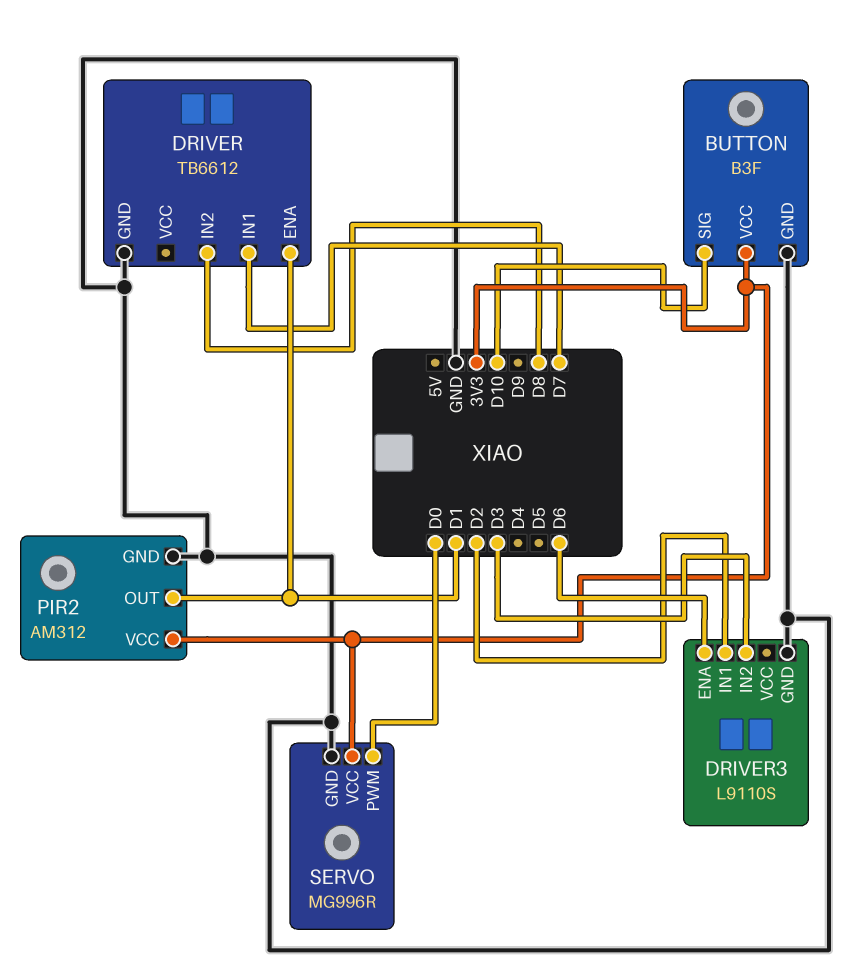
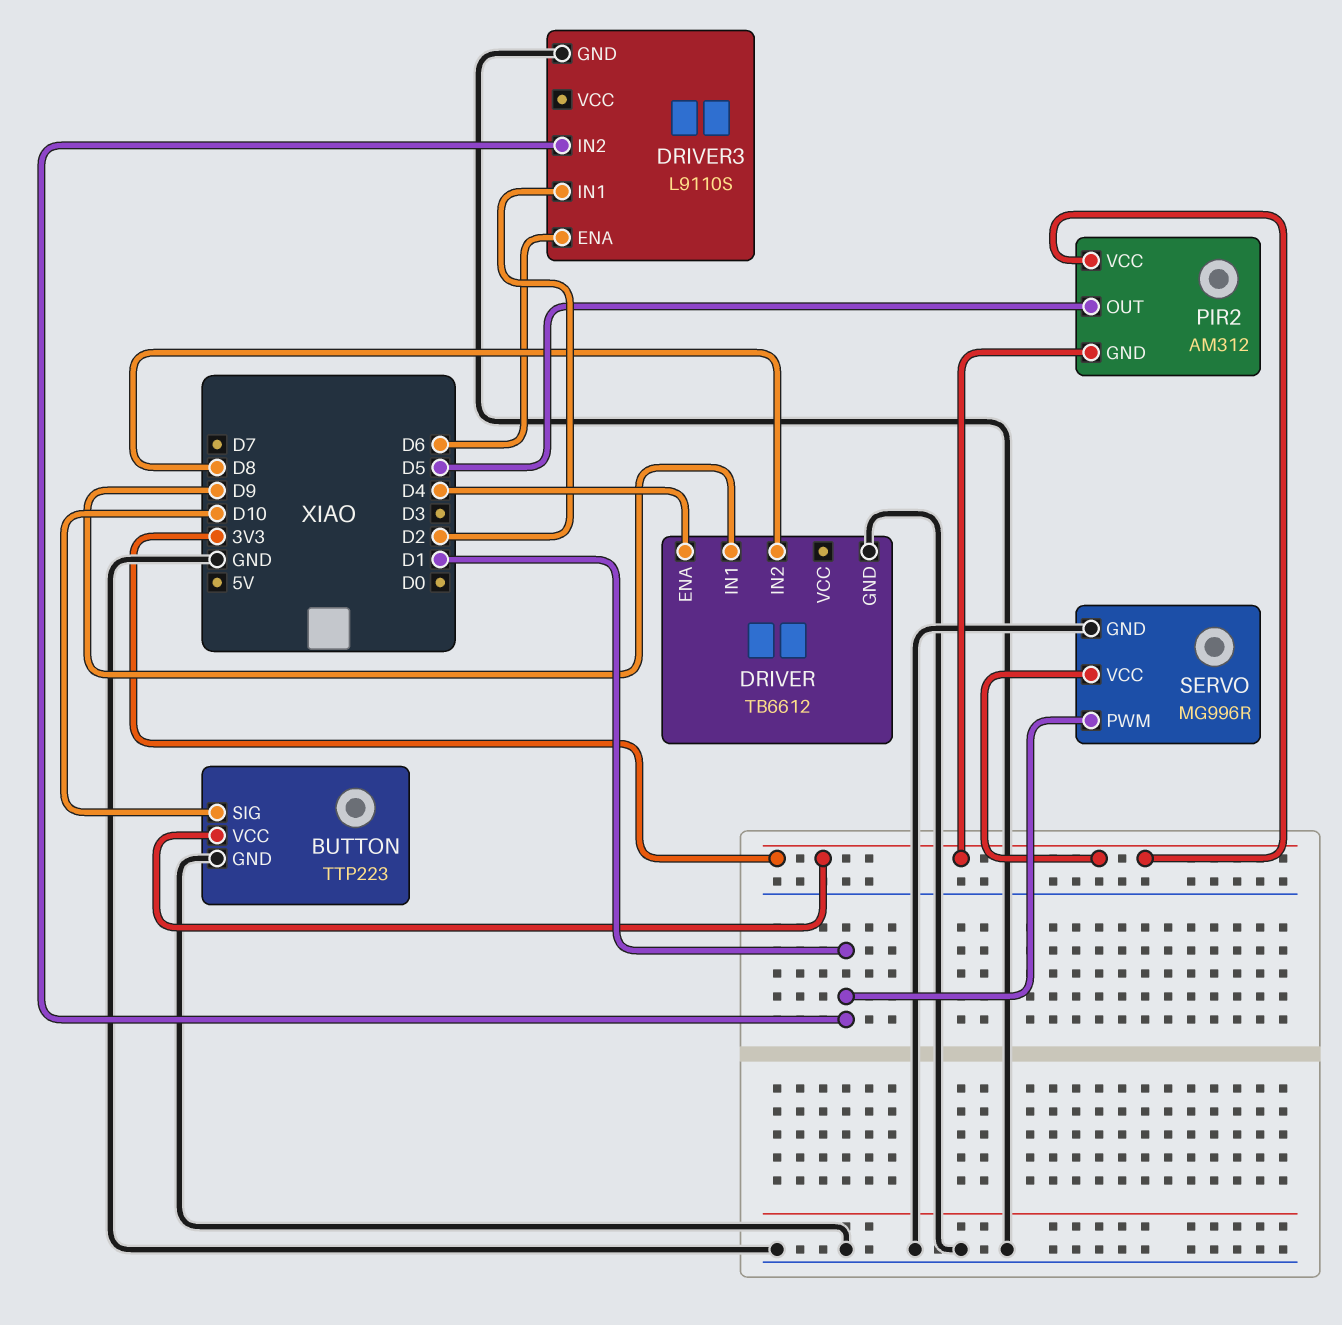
BUTTON: B3F -> TTP223
DRIVER pin ENA: D1 -> D4
DRIVER pin IN1: D7 -> D9
DRIVER3 pin IN2: D3 -> D1
PIR2 pin GND: GND -> 3V3
PIR2 pin OUT: D1 -> D5
SERVO pin PWM: D0 -> D1

